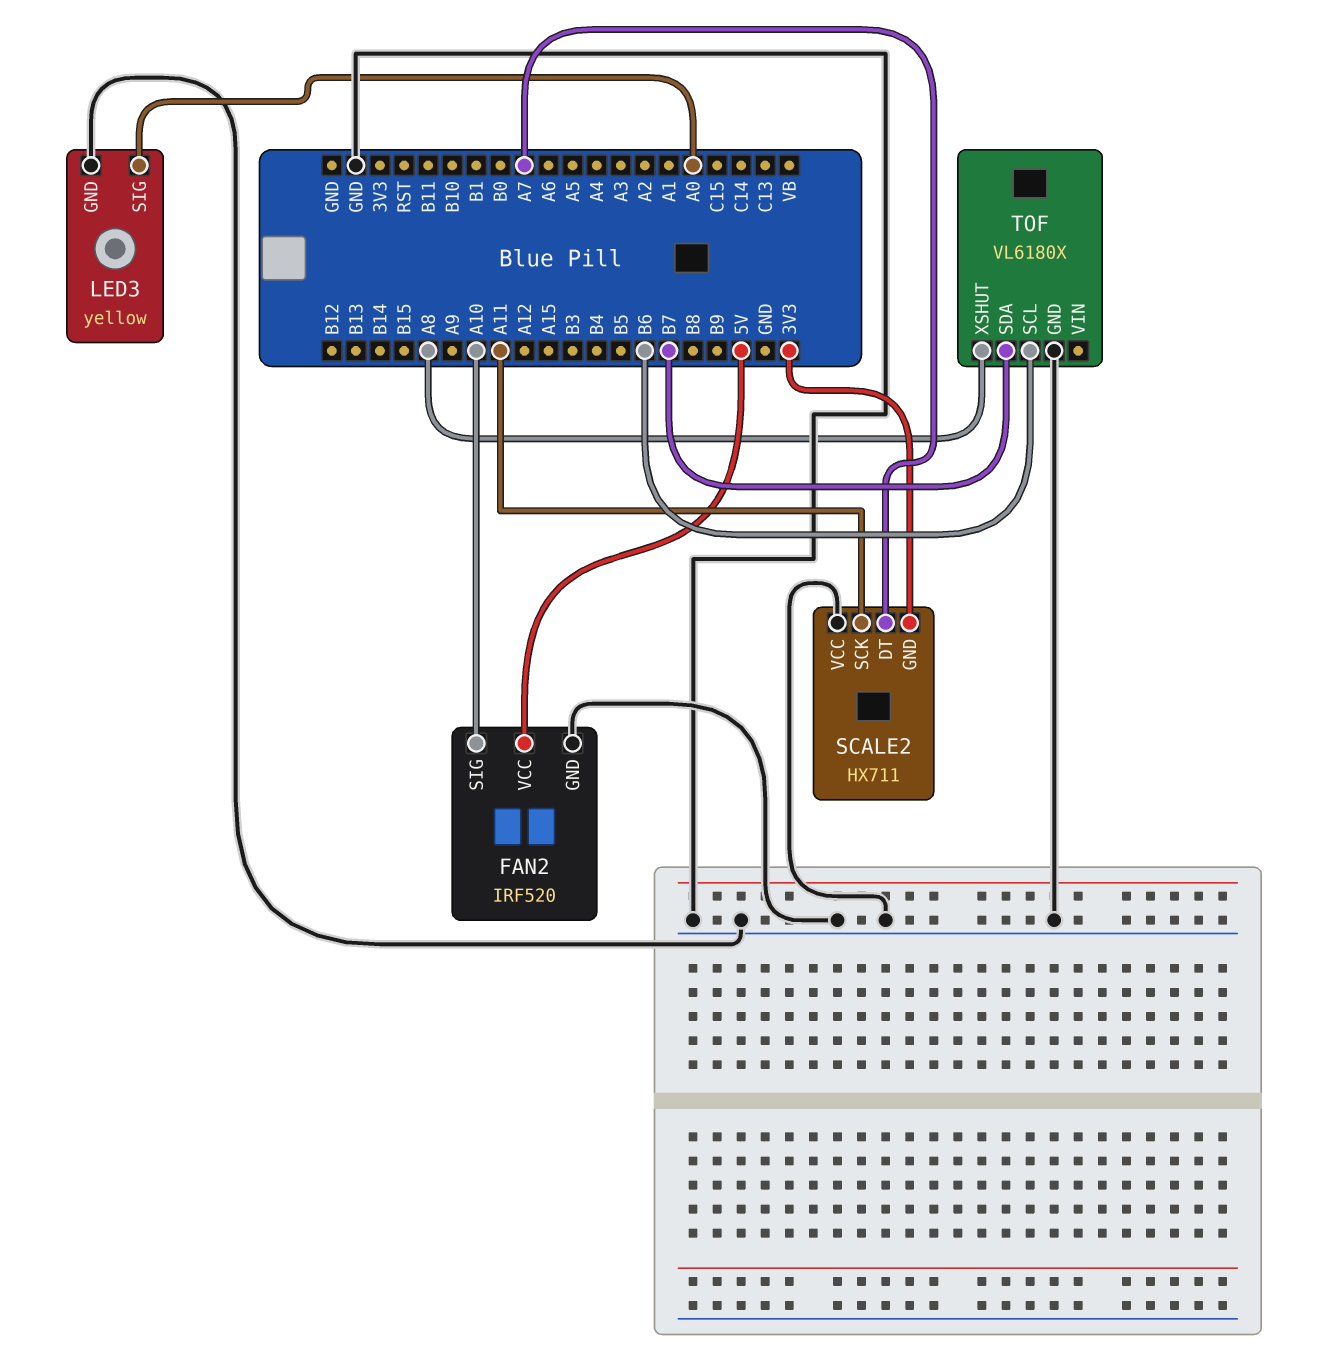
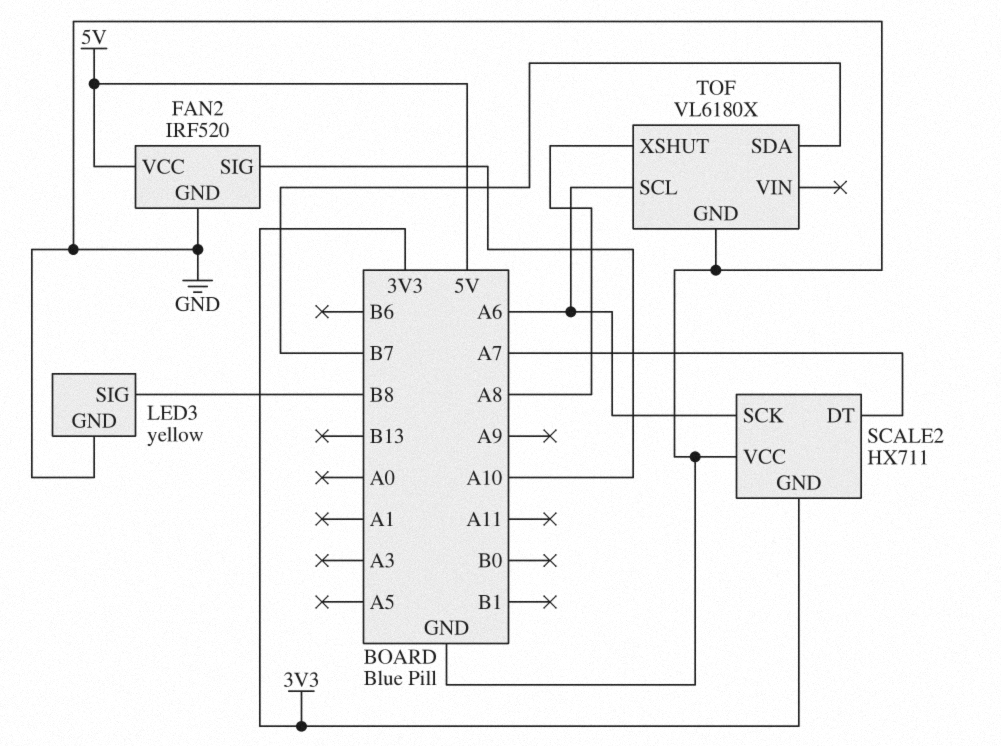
LED3 pin SIG: A0 -> B8
SCALE2 pin SCK: A11 -> A6
TOF pin SCL: B6 -> A6

